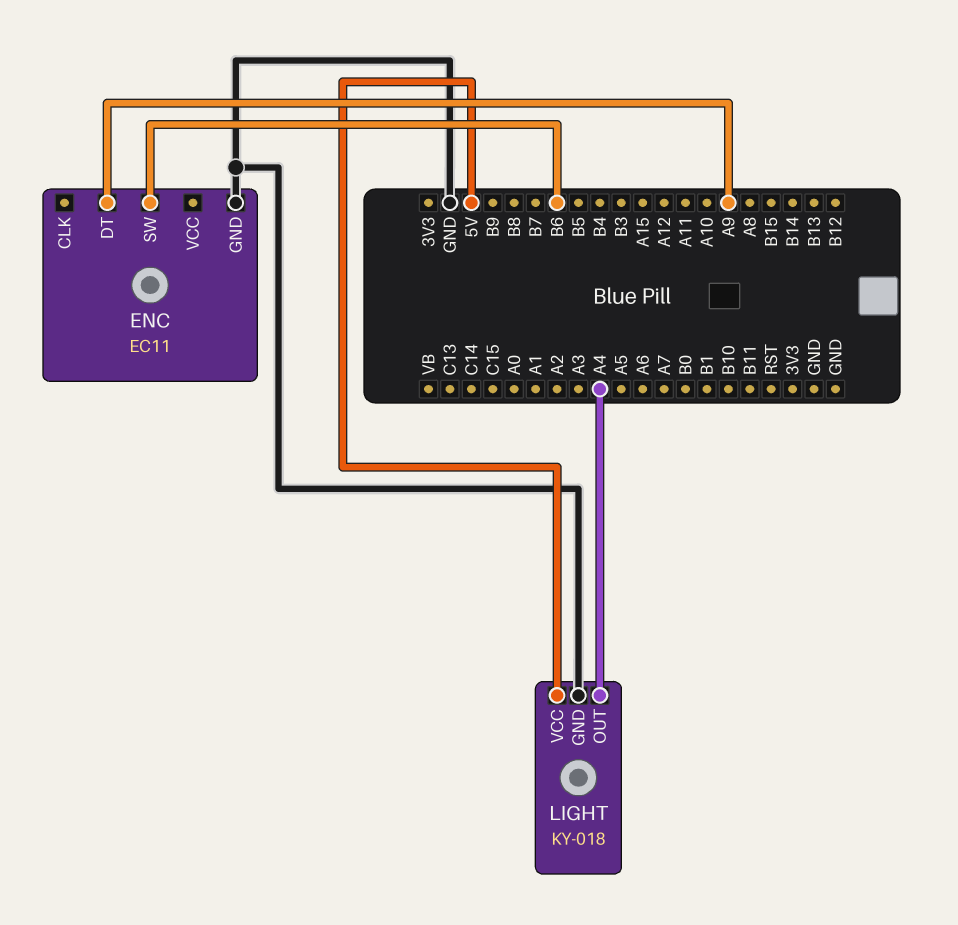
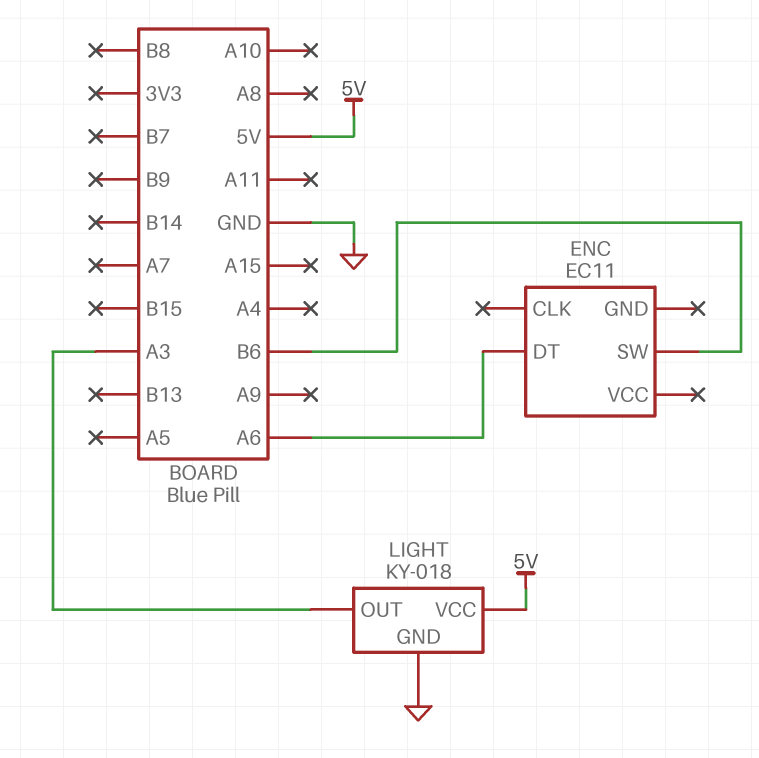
ENC pin DT: A9 -> A6
ENC pin GND: GND -> none
LIGHT pin OUT: A4 -> A3

